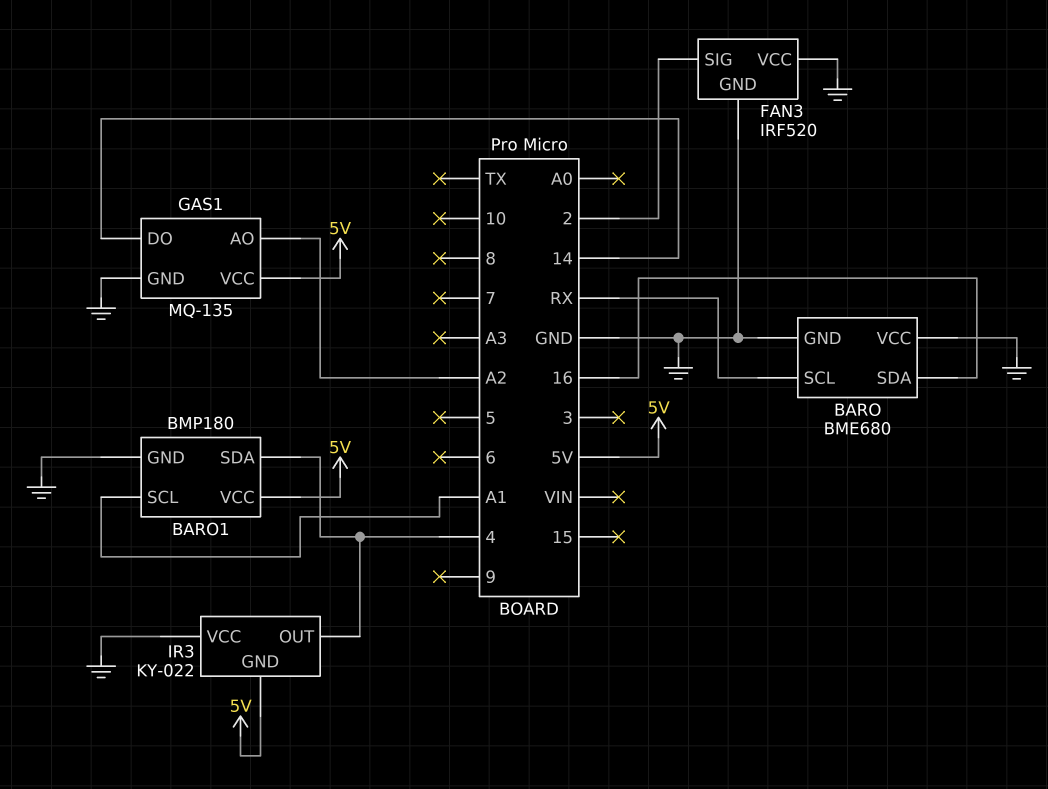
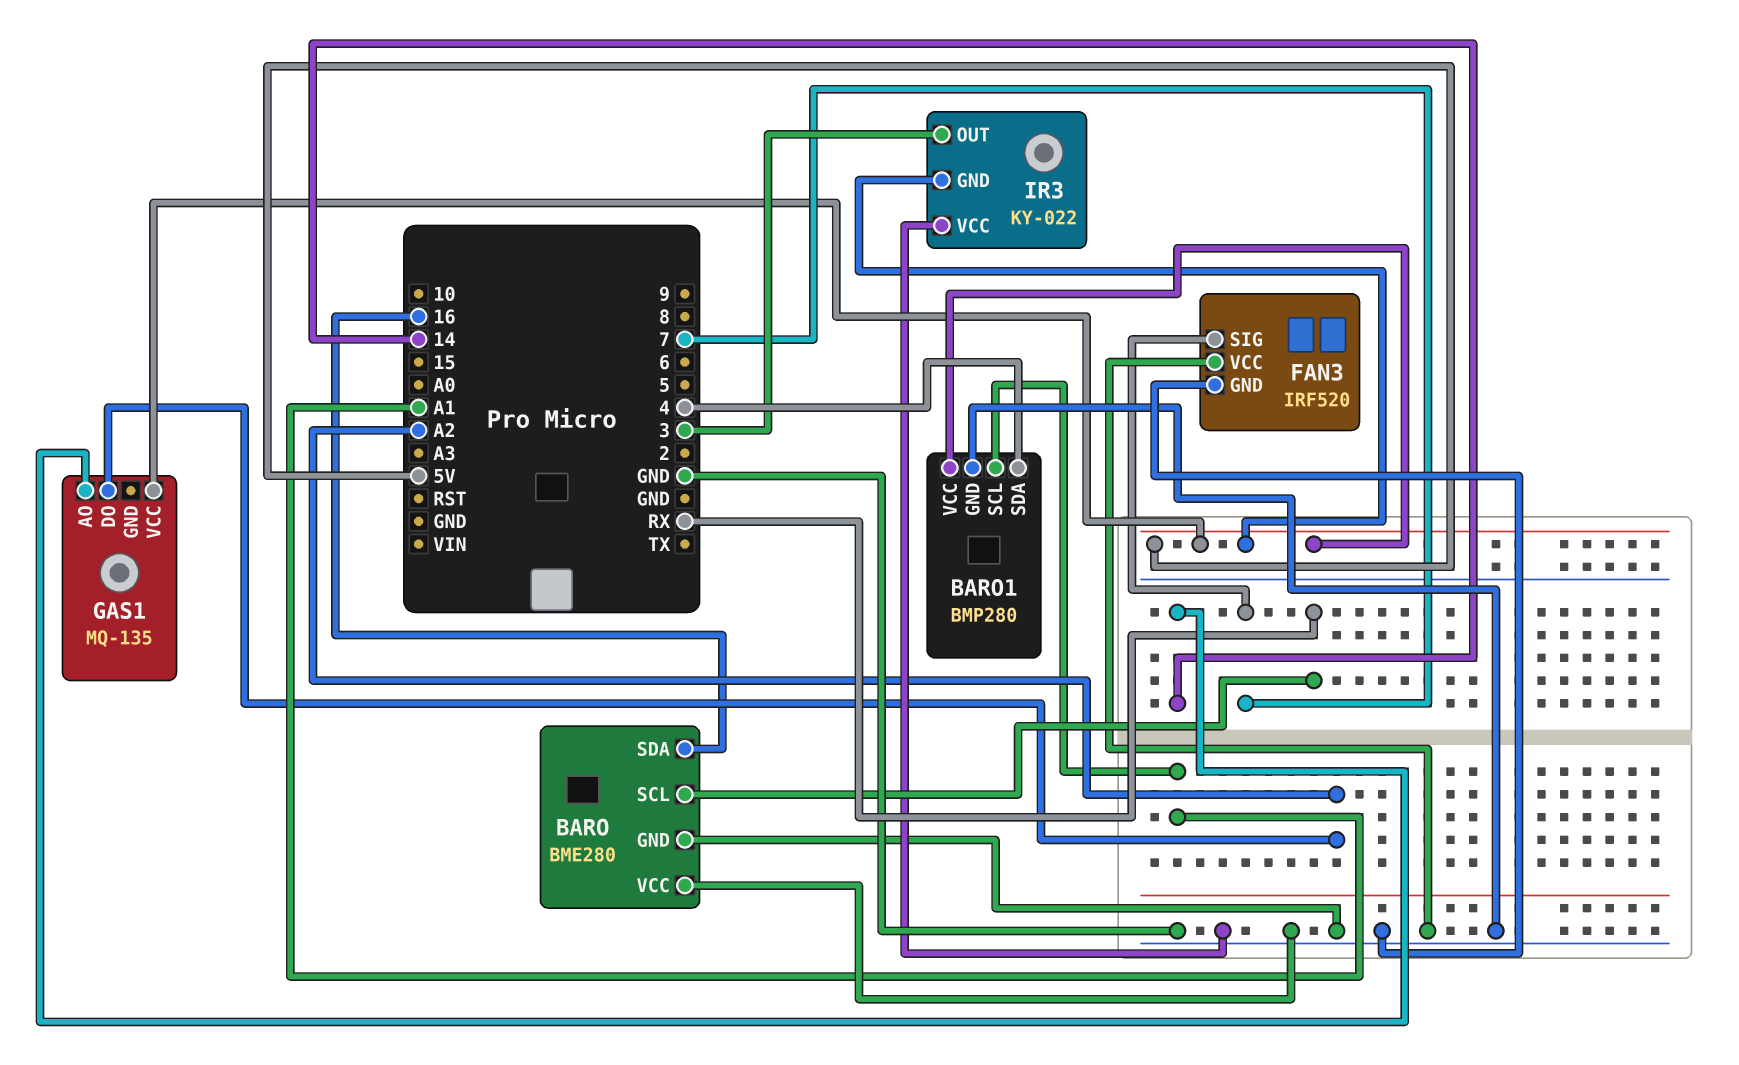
BARO: BME680 -> BME280
BARO1: BMP180 -> BMP280
FAN3 pin SIG: 2 -> 7
GAS1 pin AO: A2 -> 14
GAS1 pin DO: 14 -> A2
GAS1 pin GND: GND -> none
IR3 pin OUT: 4 -> 3

